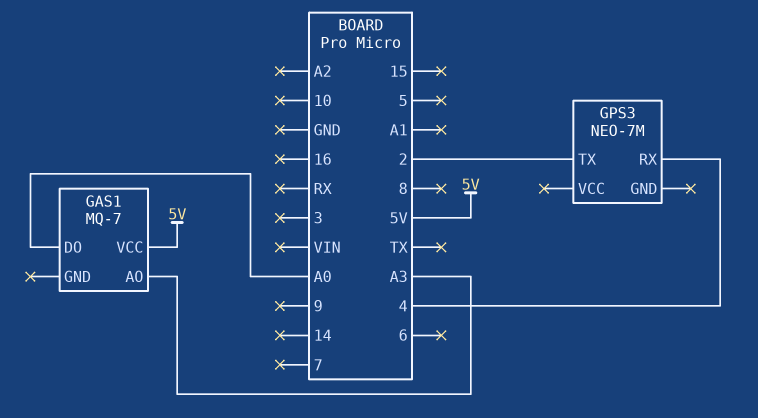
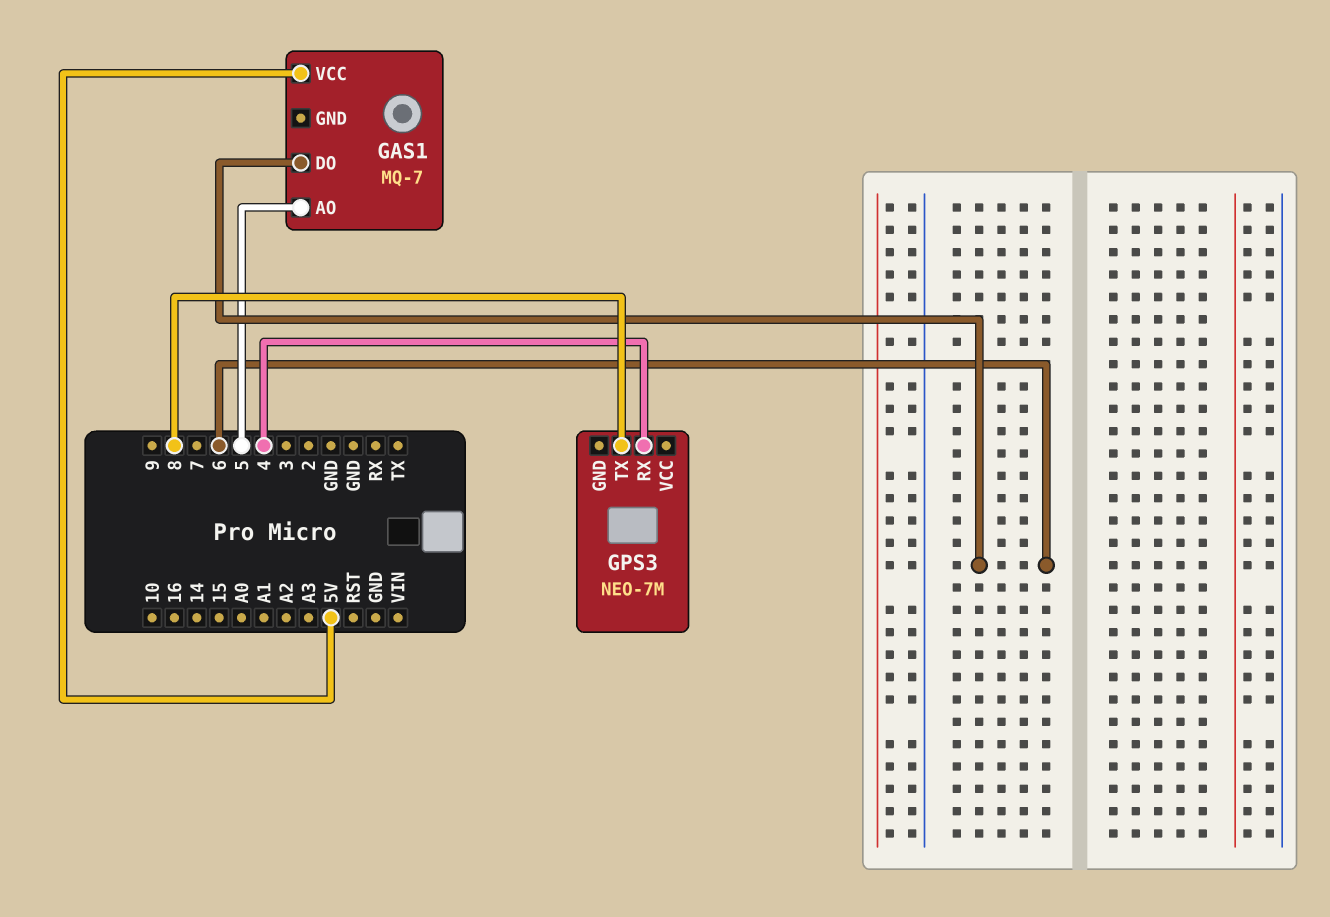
GAS1 pin AO: A3 -> 5
GAS1 pin DO: A0 -> 6
GPS3 pin TX: 2 -> 8

